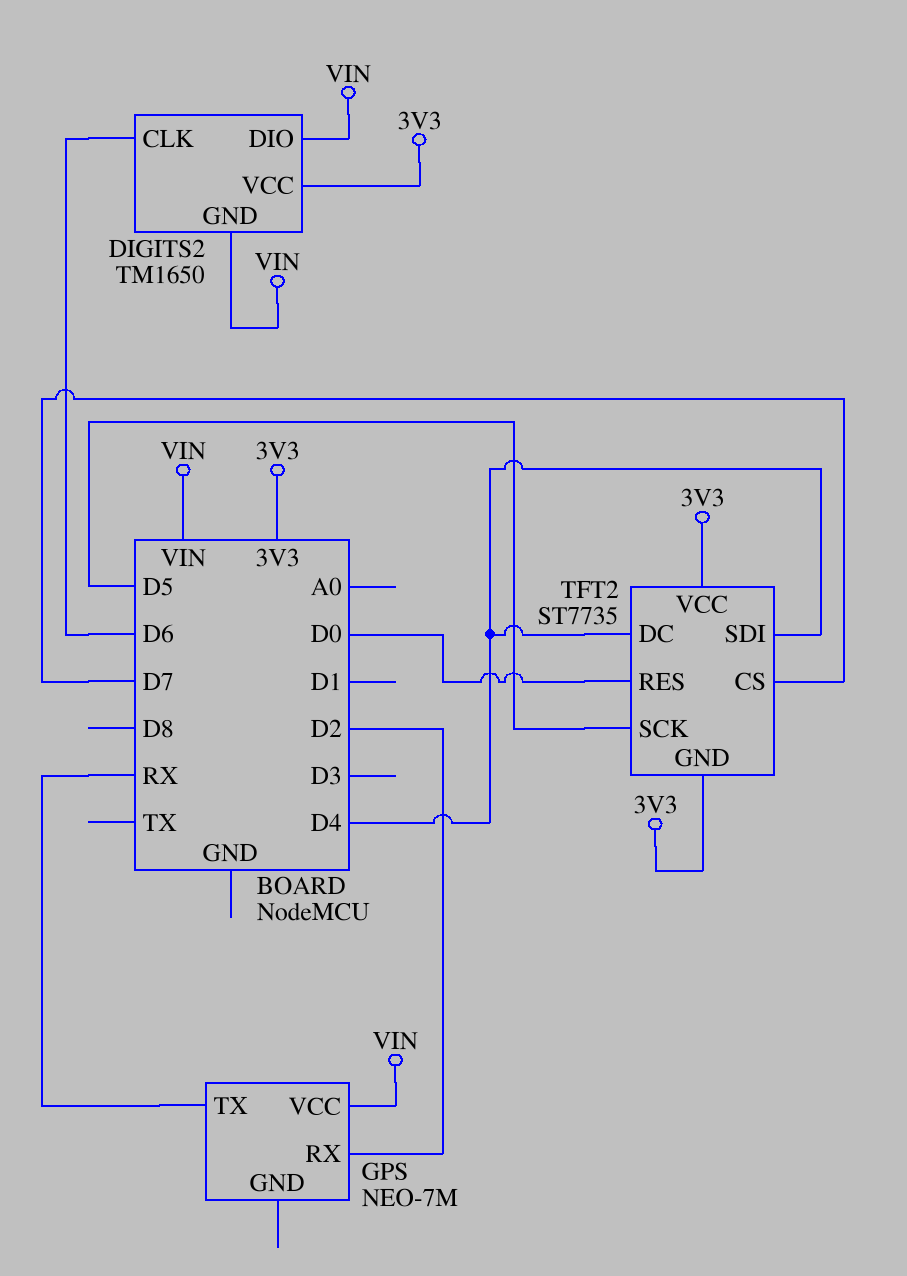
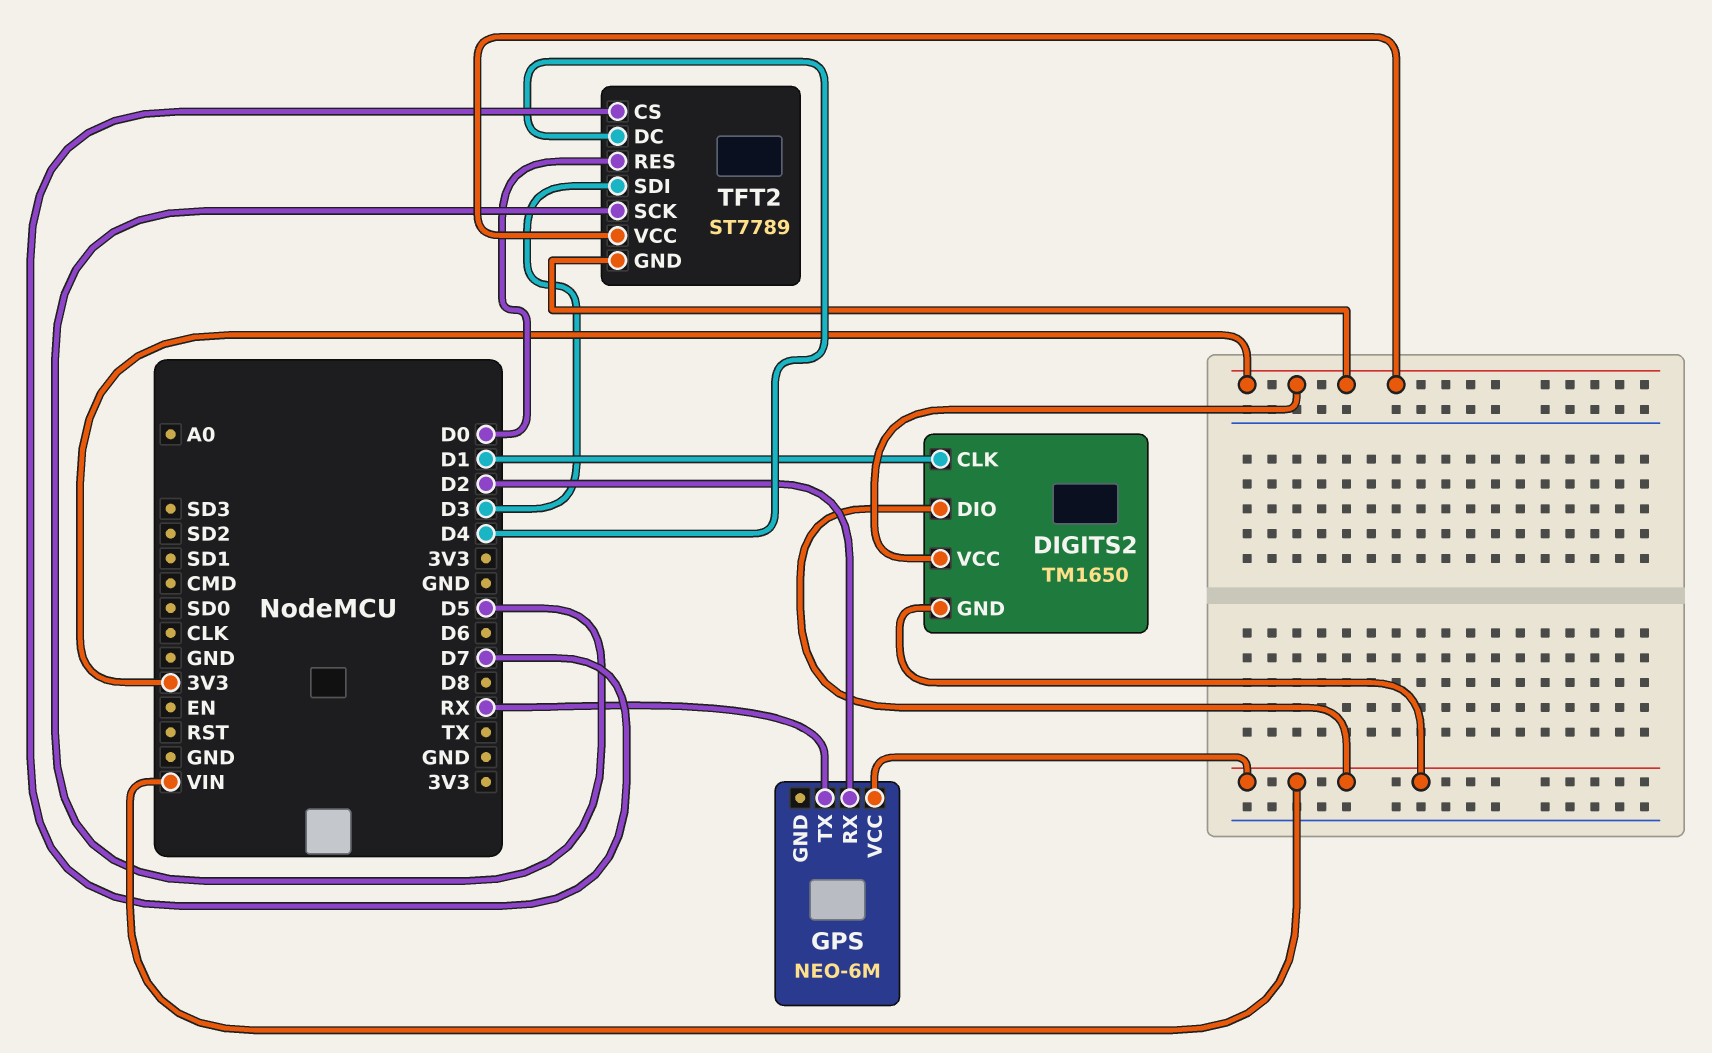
DIGITS2 pin CLK: D6 -> D1
GPS: NEO-7M -> NEO-6M
TFT2: ST7735 -> ST7789
TFT2 pin SDI: D4 -> D3

